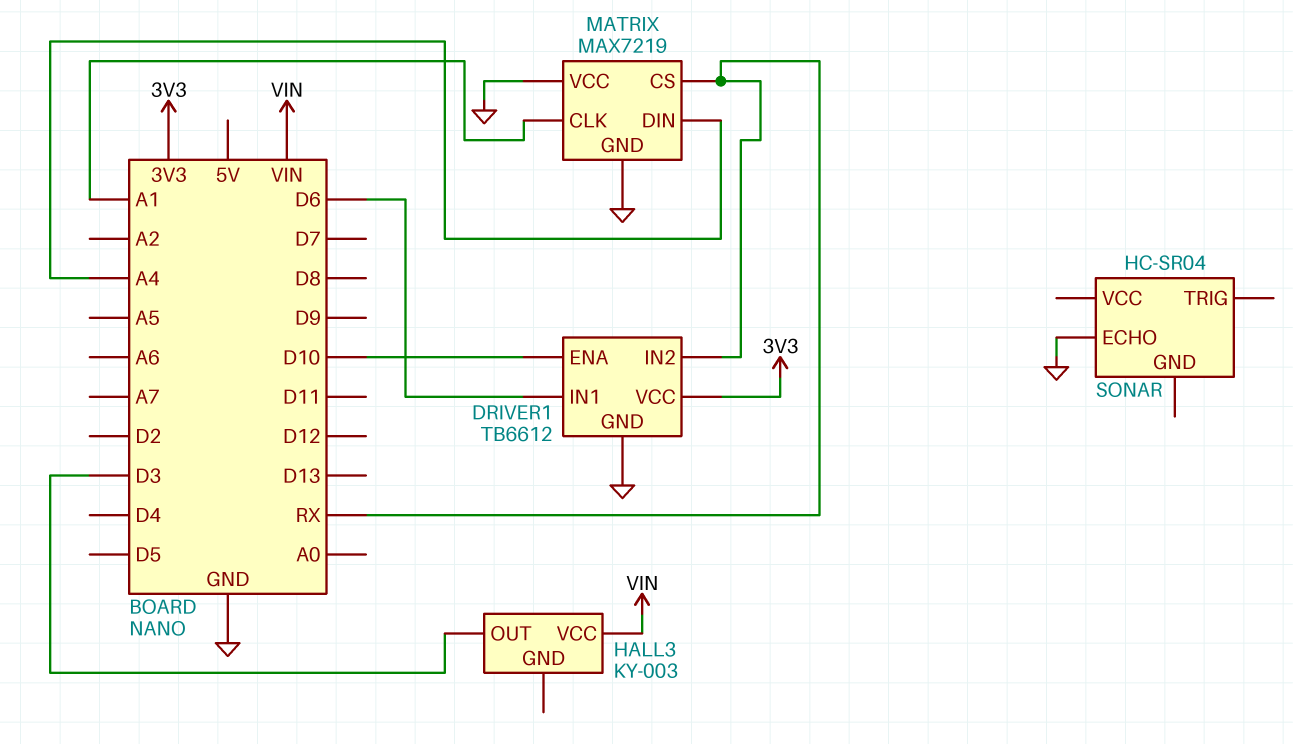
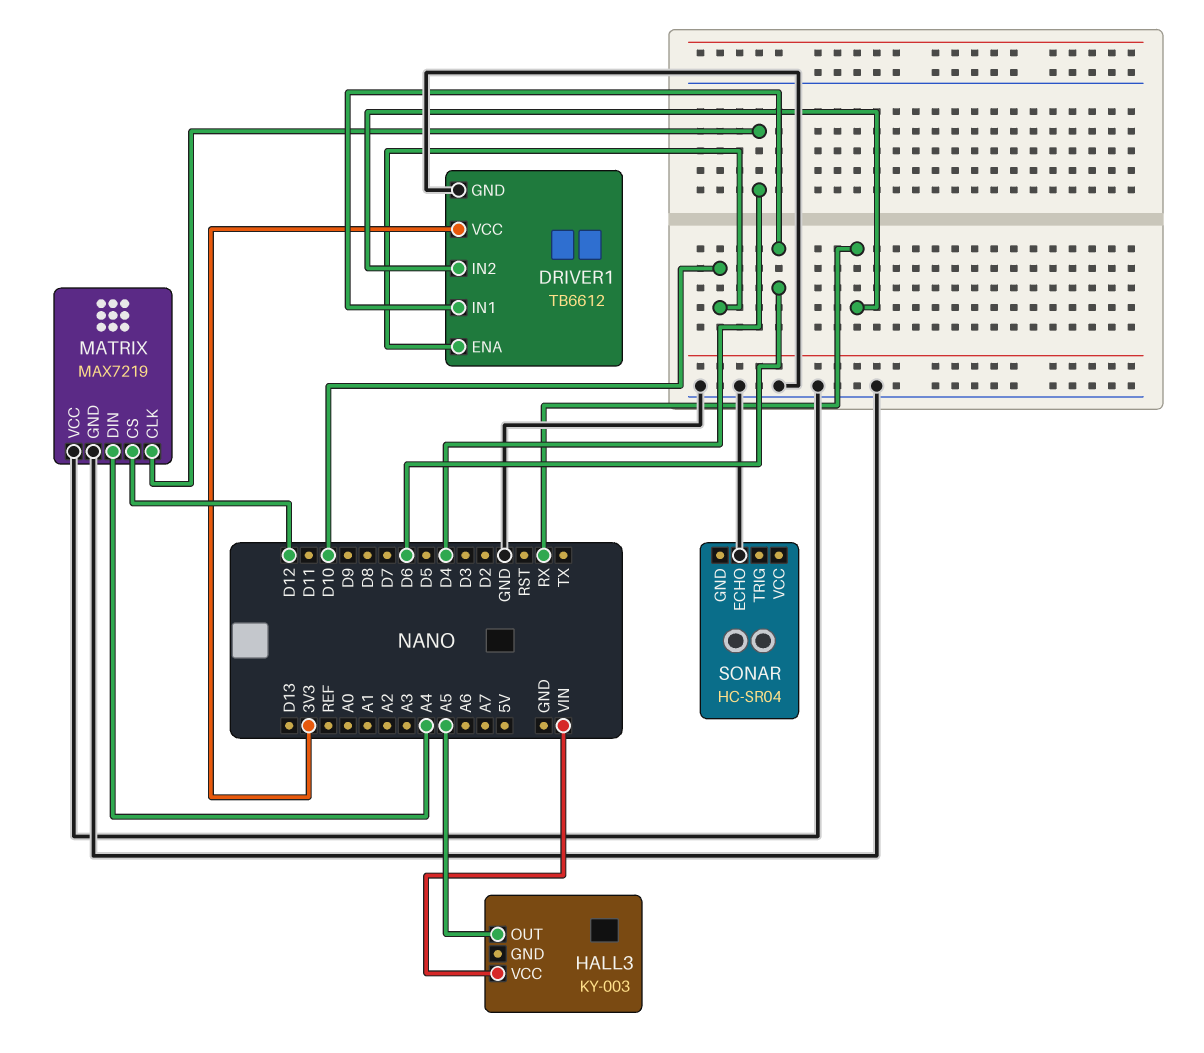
HALL3 pin OUT: D3 -> A5
MATRIX pin CLK: A1 -> D4
MATRIX pin CS: RX -> D12

